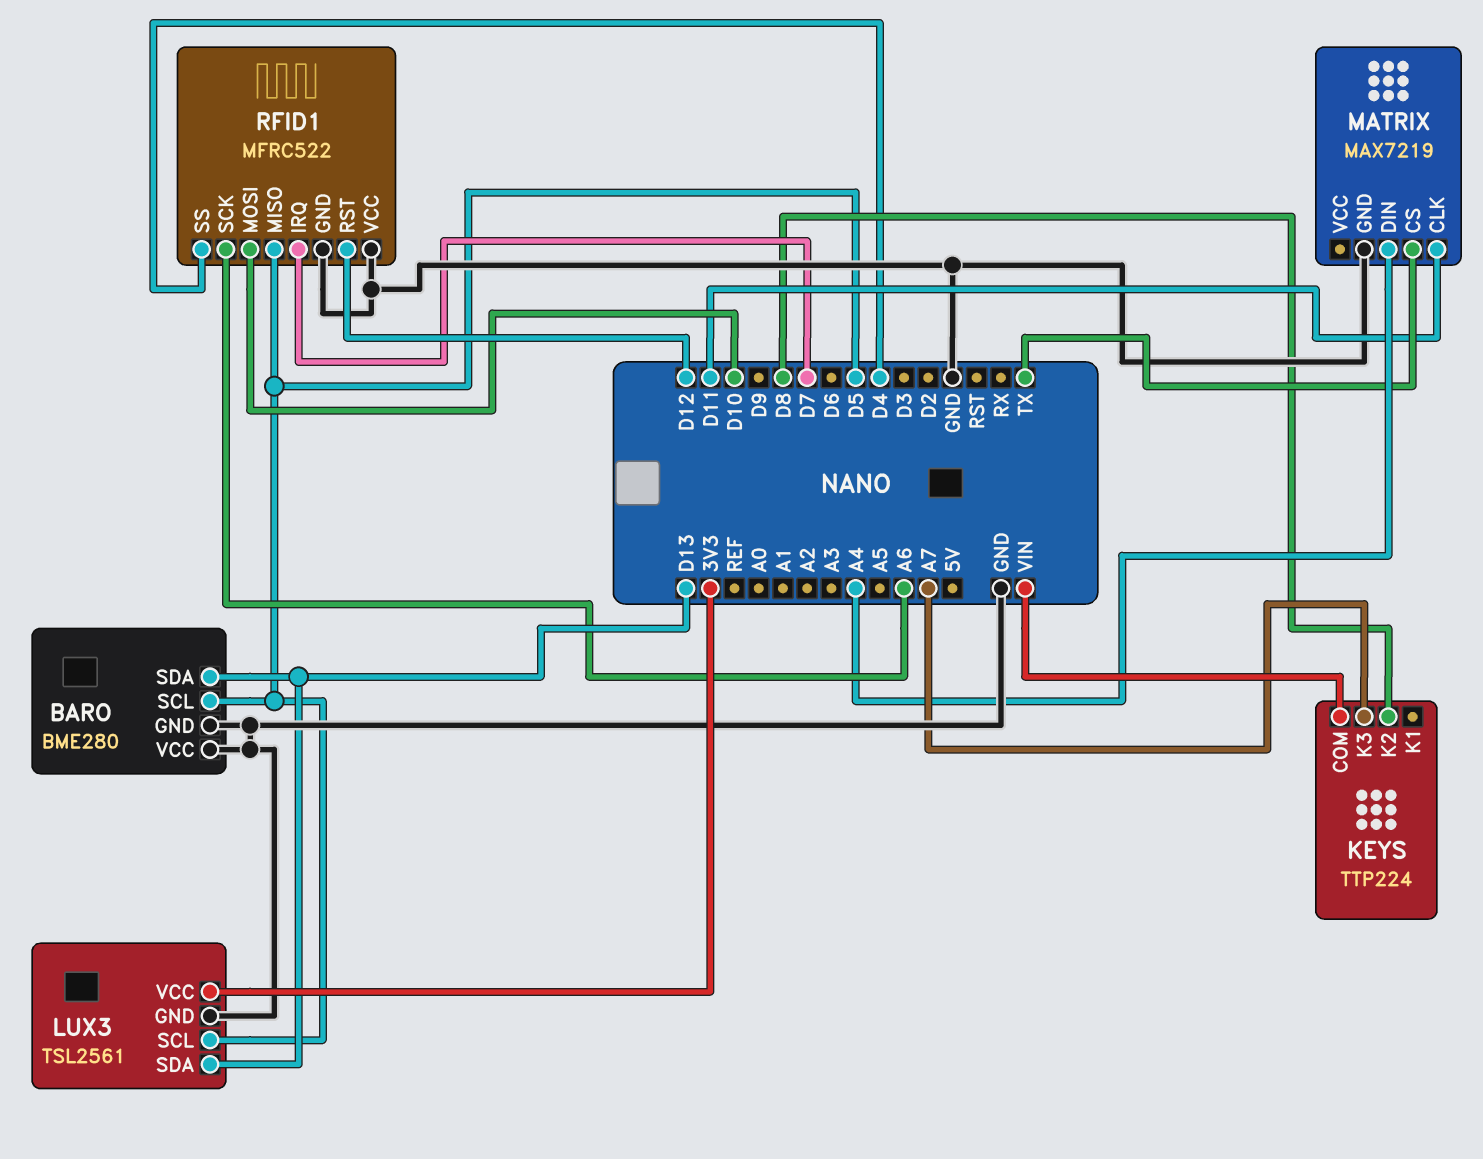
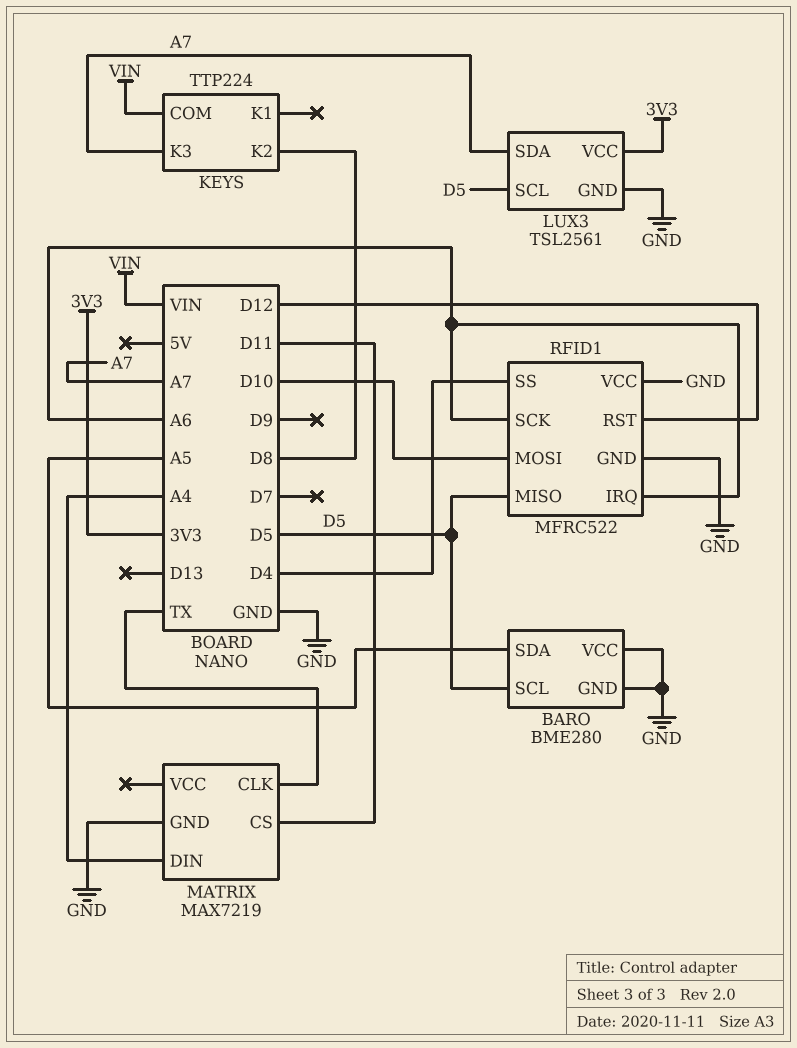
BARO pin SDA: D13 -> A5
LUX3 pin SDA: D13 -> A7
MATRIX pin CLK: D11 -> TX
MATRIX pin CS: TX -> D11
RFID1 pin IRQ: D7 -> A6

